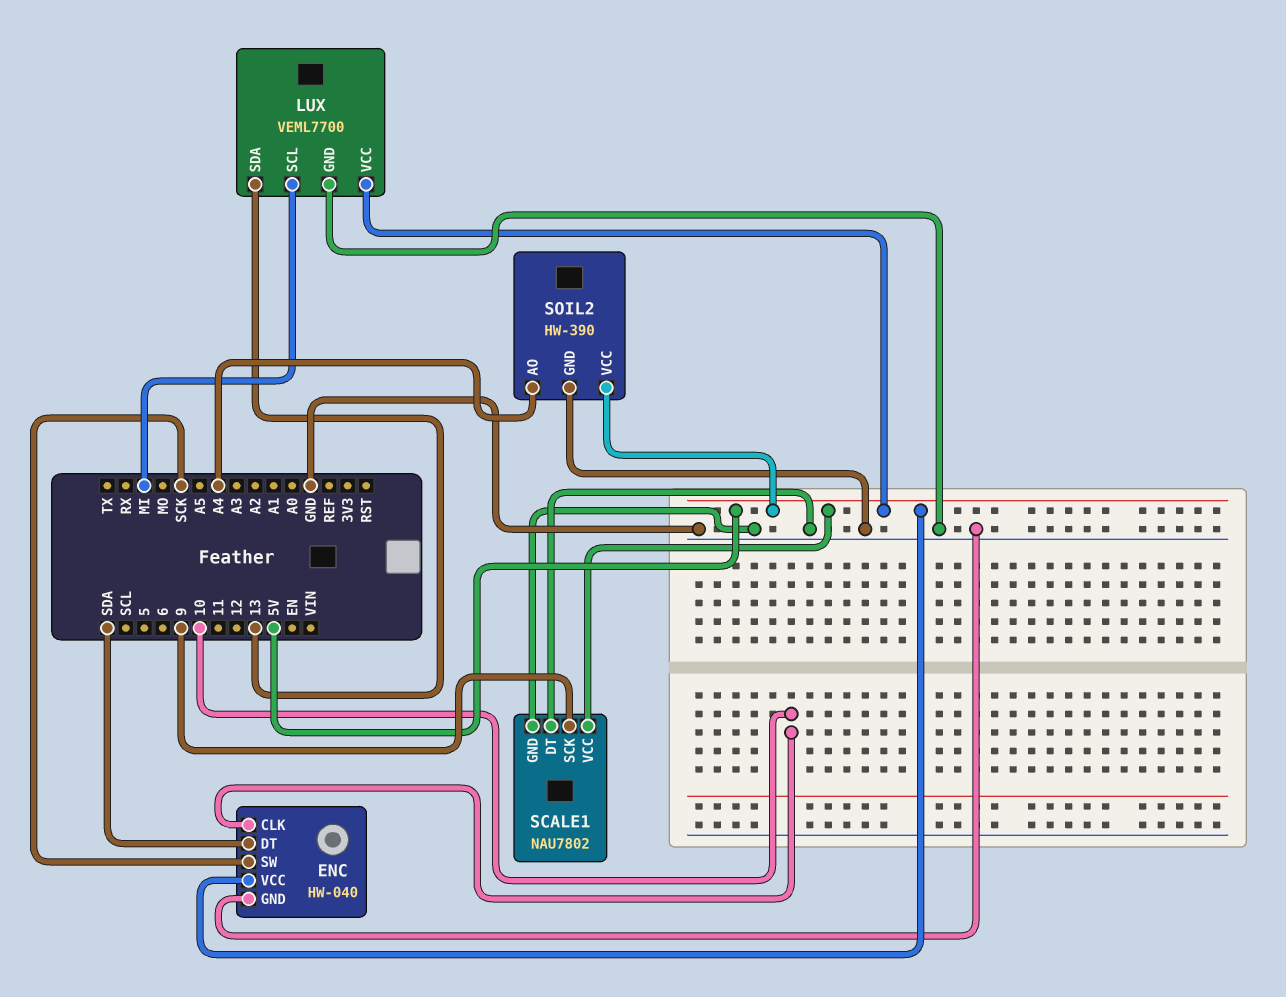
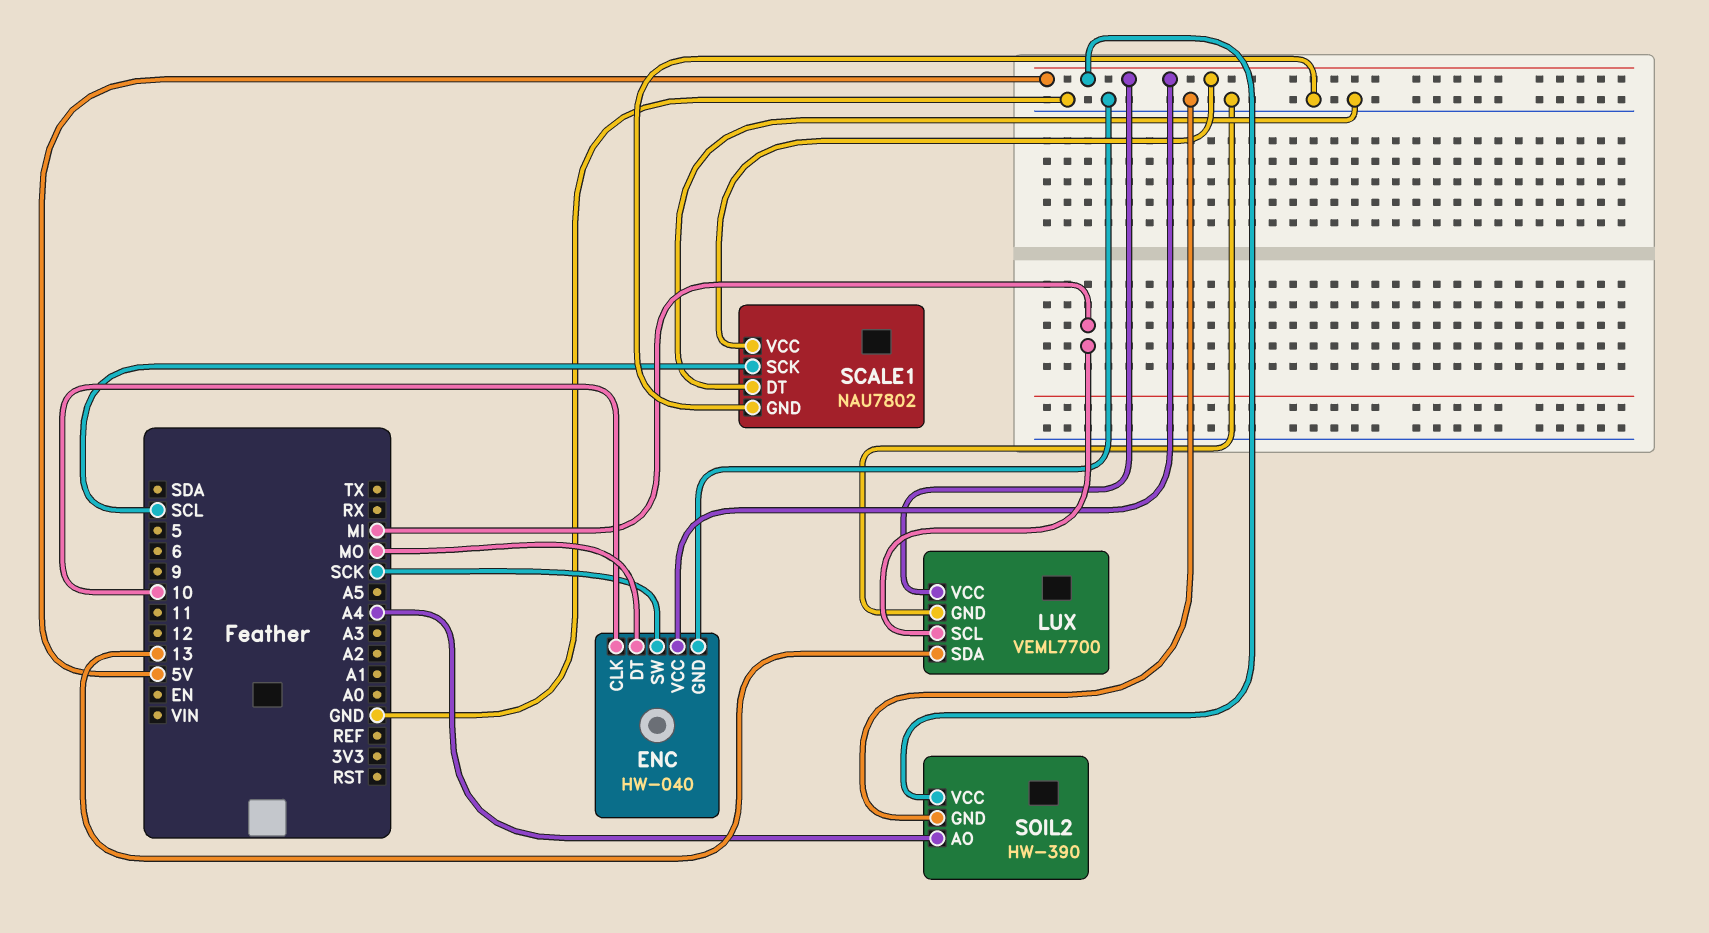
ENC pin DT: SDA -> MO
SCALE1 pin SCK: 9 -> SCL

